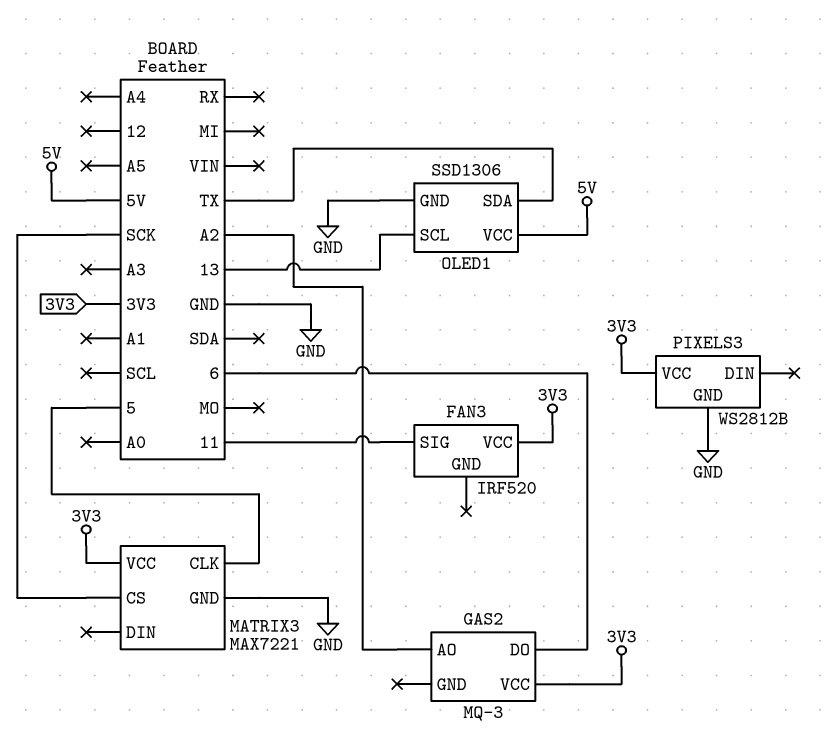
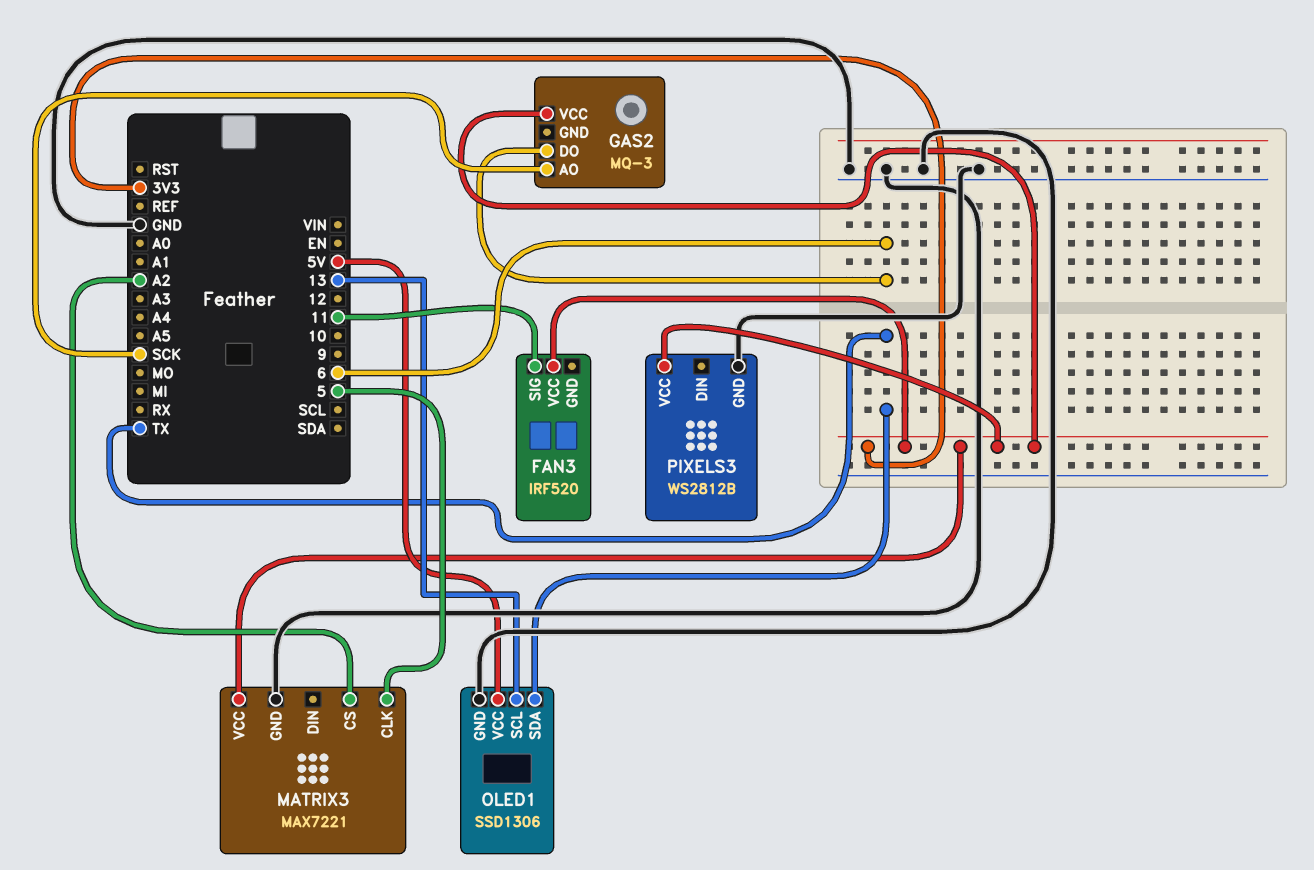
GAS2 pin AO: A2 -> SCK
MATRIX3 pin CS: SCK -> A2

